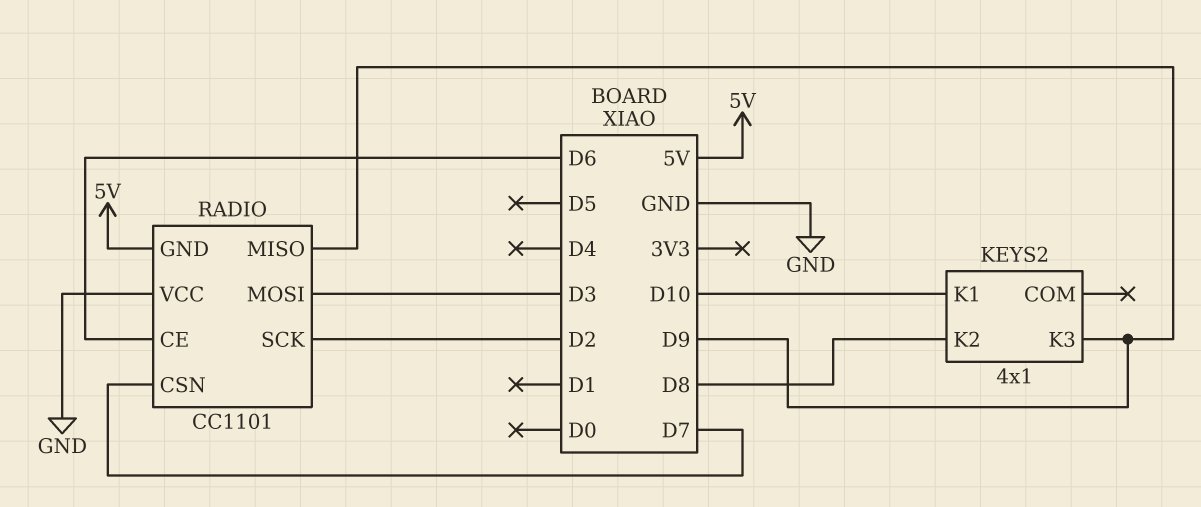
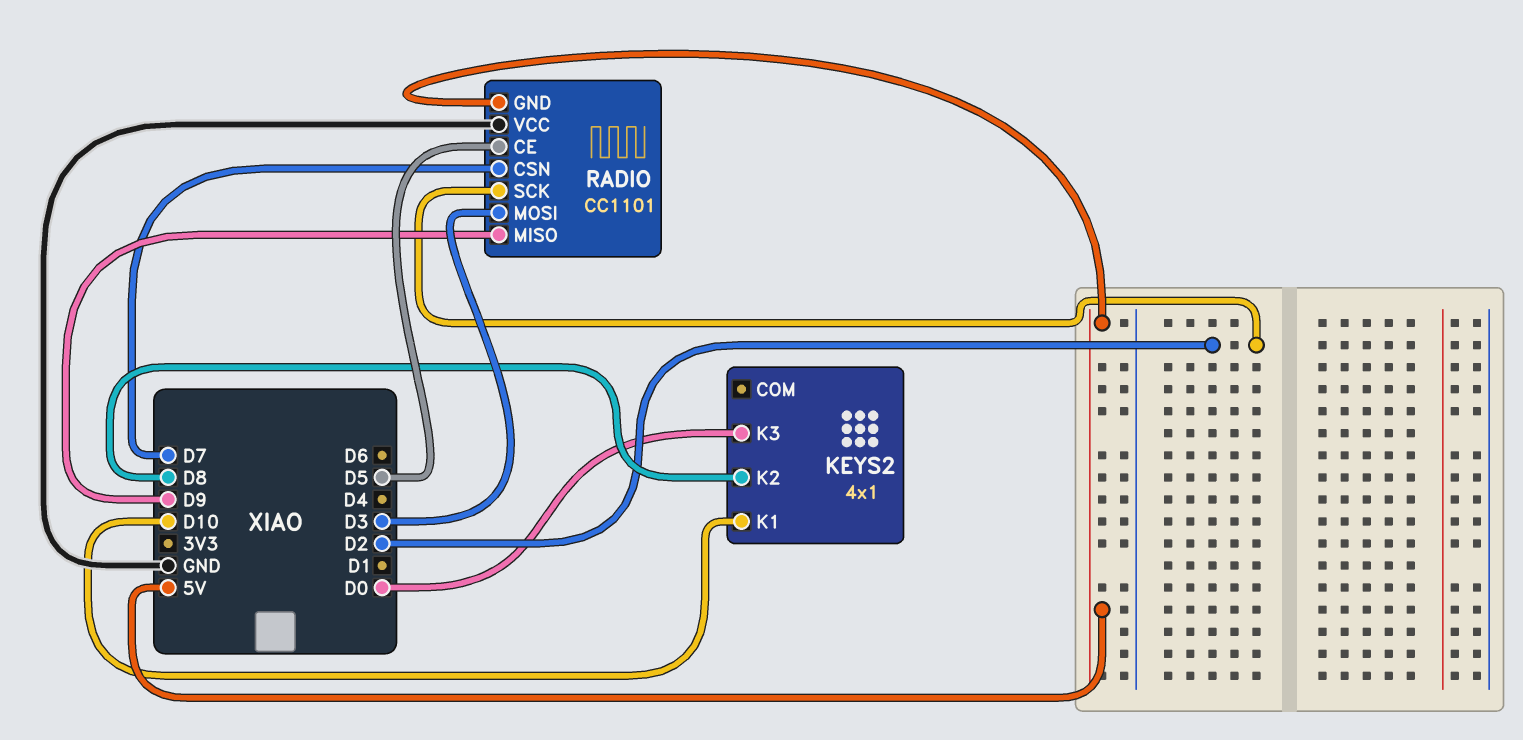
KEYS2 pin K3: D9 -> D0
RADIO pin CE: D6 -> D5

